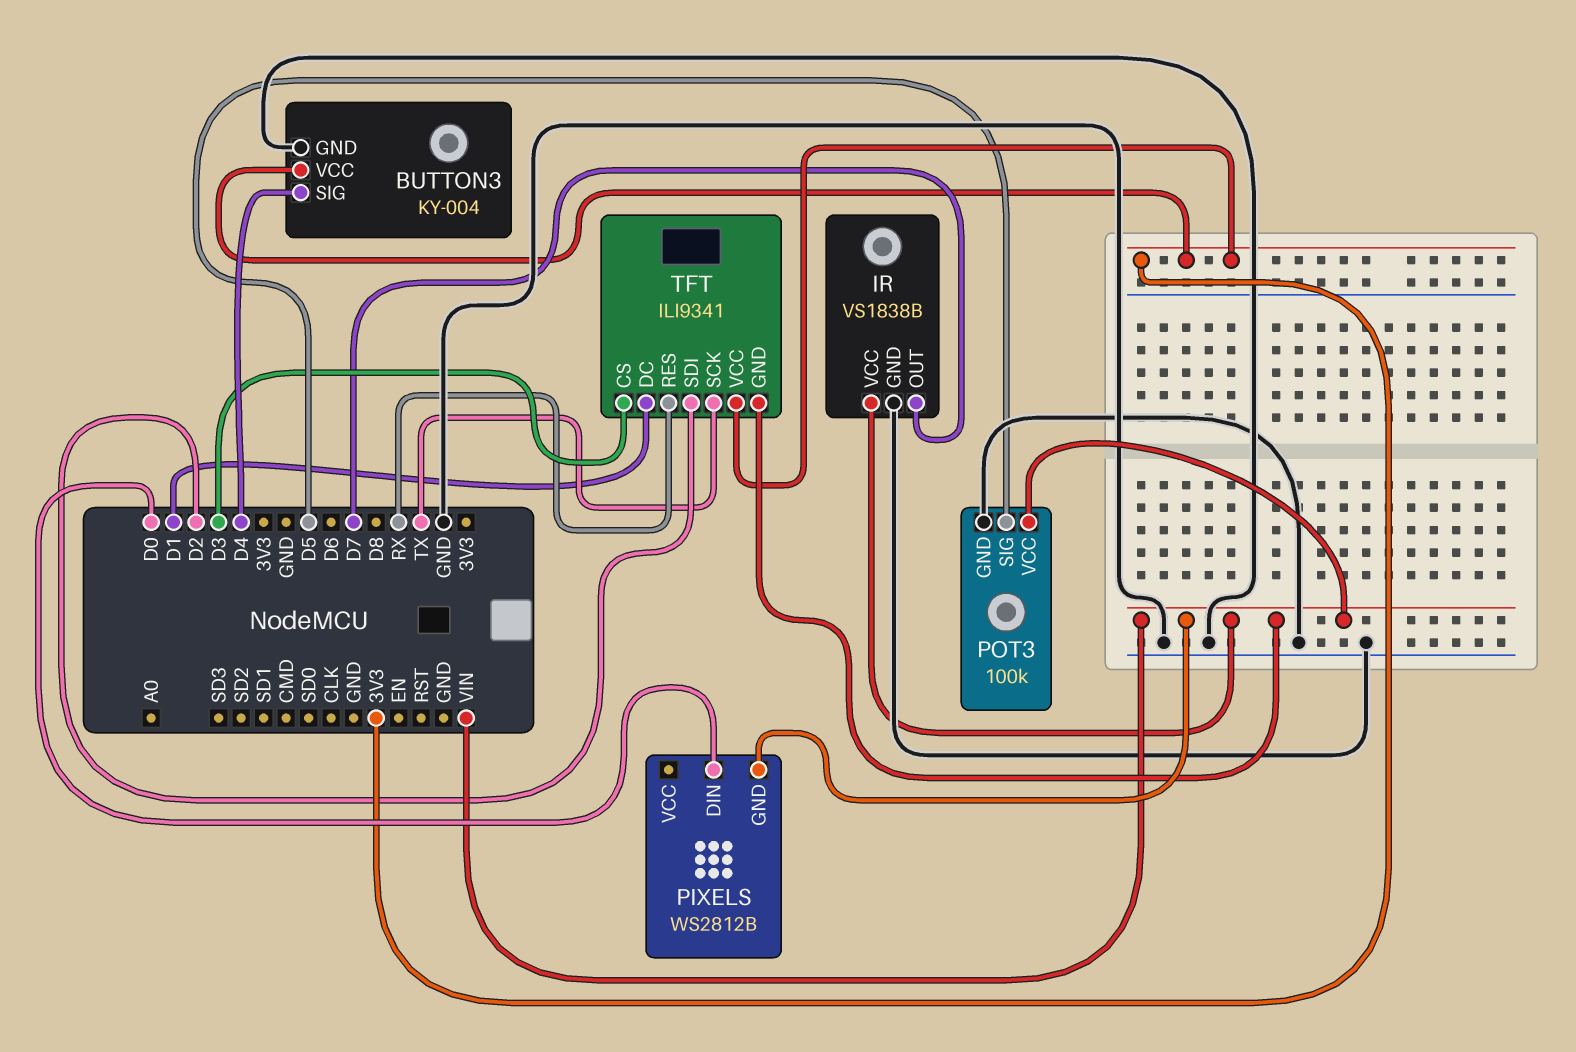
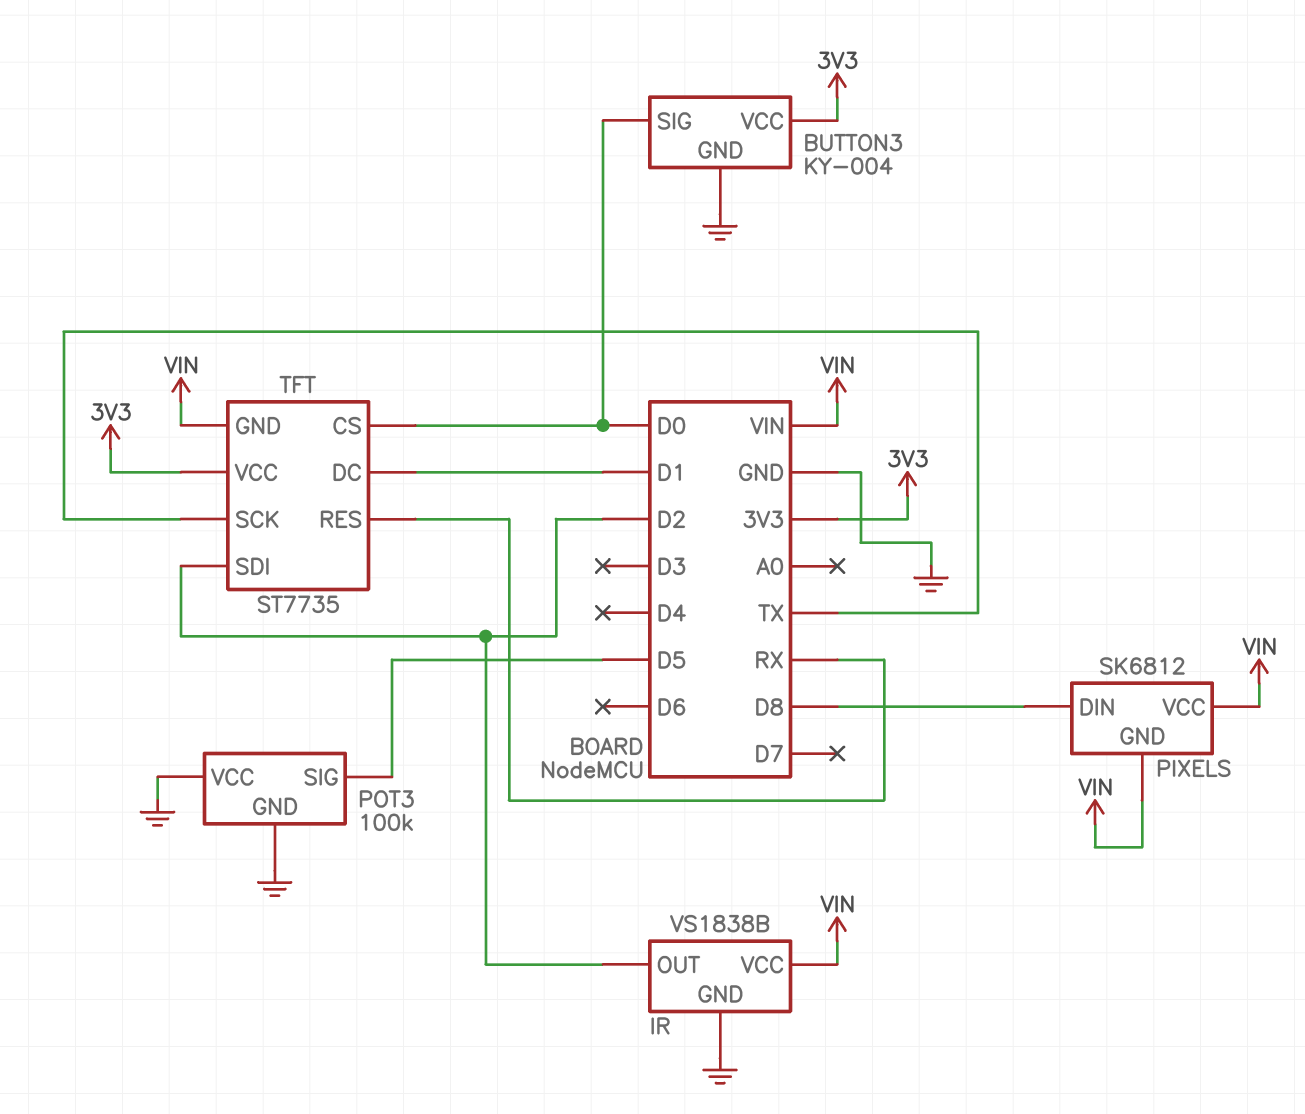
BUTTON3 pin SIG: D4 -> D0
IR pin OUT: D7 -> D2
PIXELS: WS2812B -> SK6812
PIXELS pin DIN: D0 -> D8
PIXELS pin VCC: none -> VIN
POT3 pin VCC: VIN -> GND
TFT: ILI9341 -> ST7735
TFT pin CS: D3 -> D0

